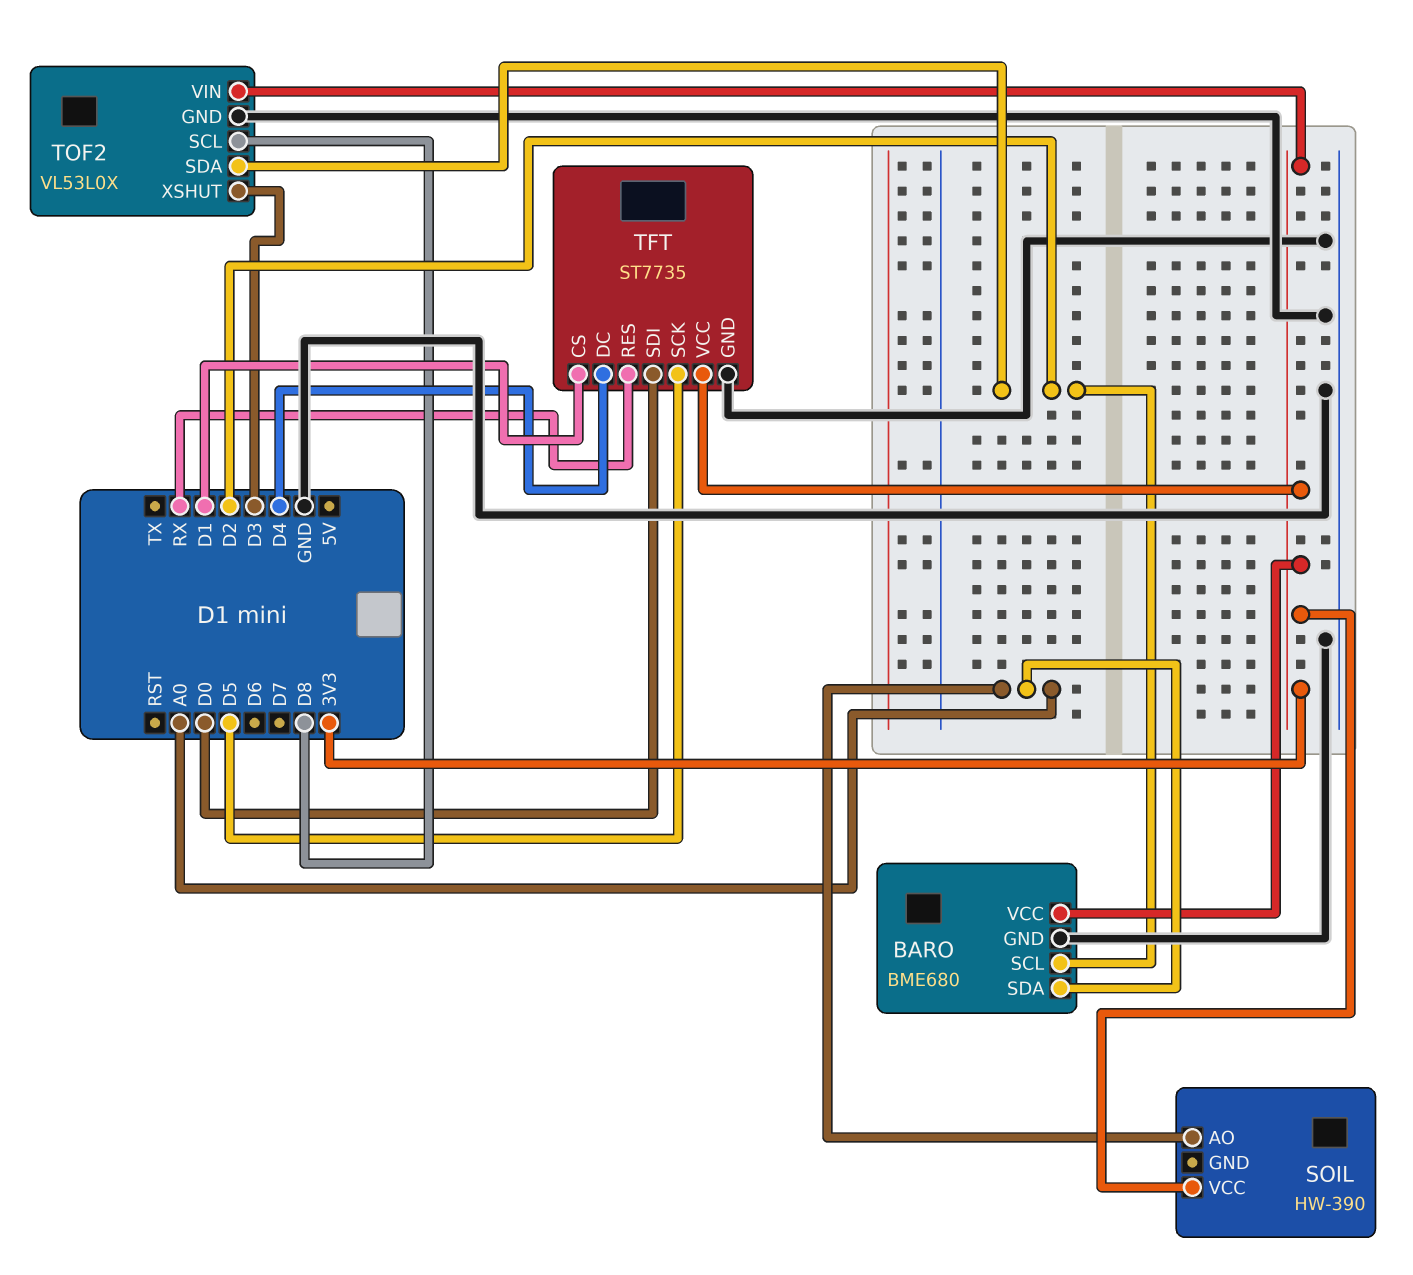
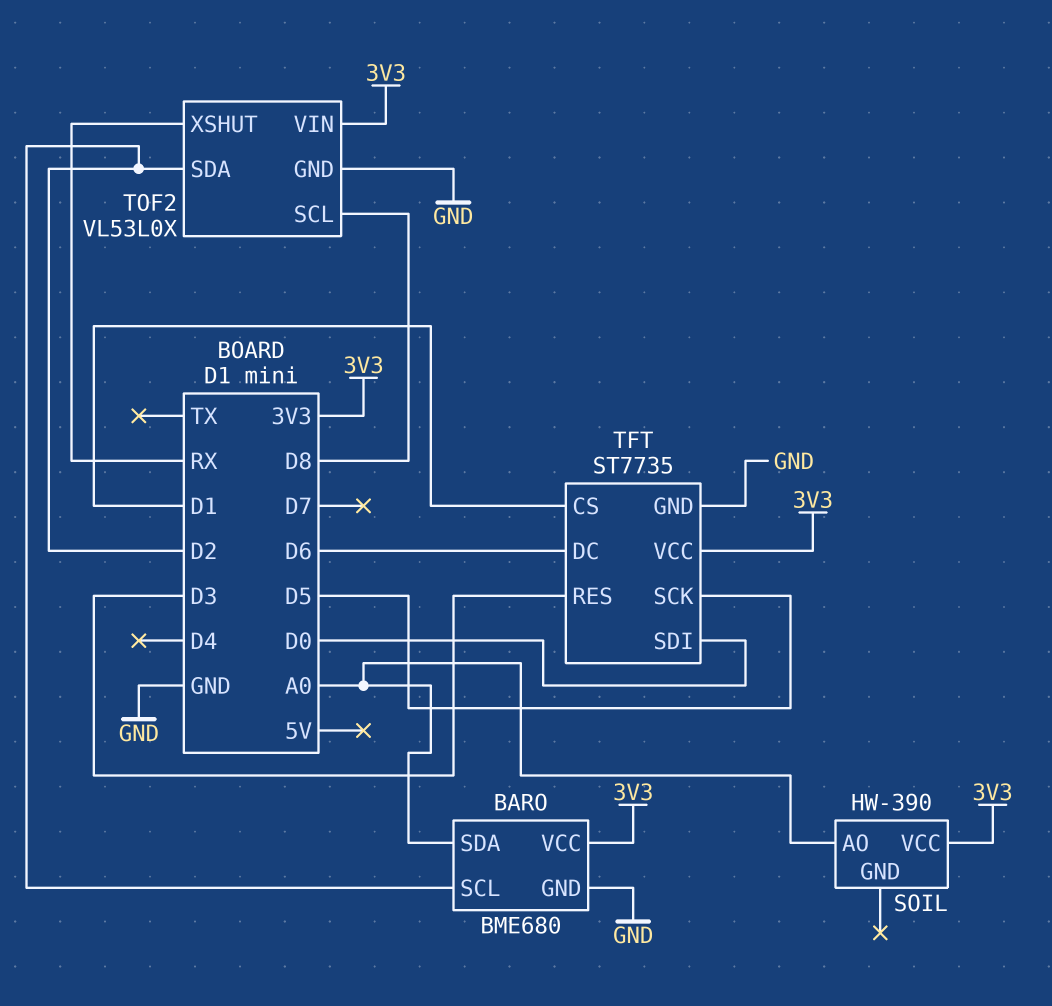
TFT pin DC: D4 -> D6
TFT pin RES: RX -> D3
TOF2 pin XSHUT: D3 -> RX

